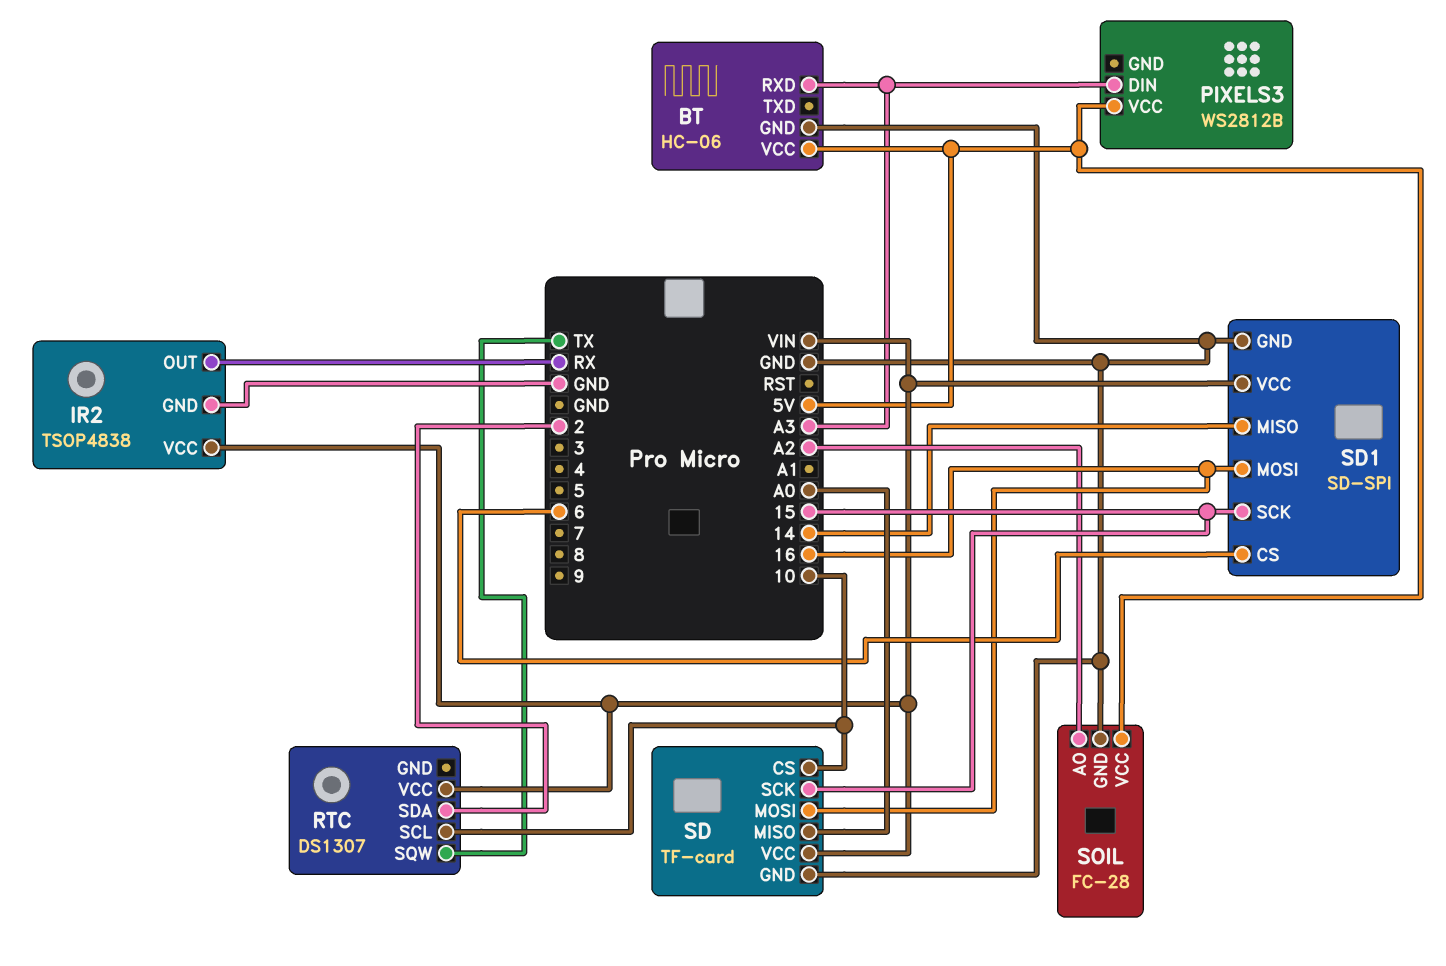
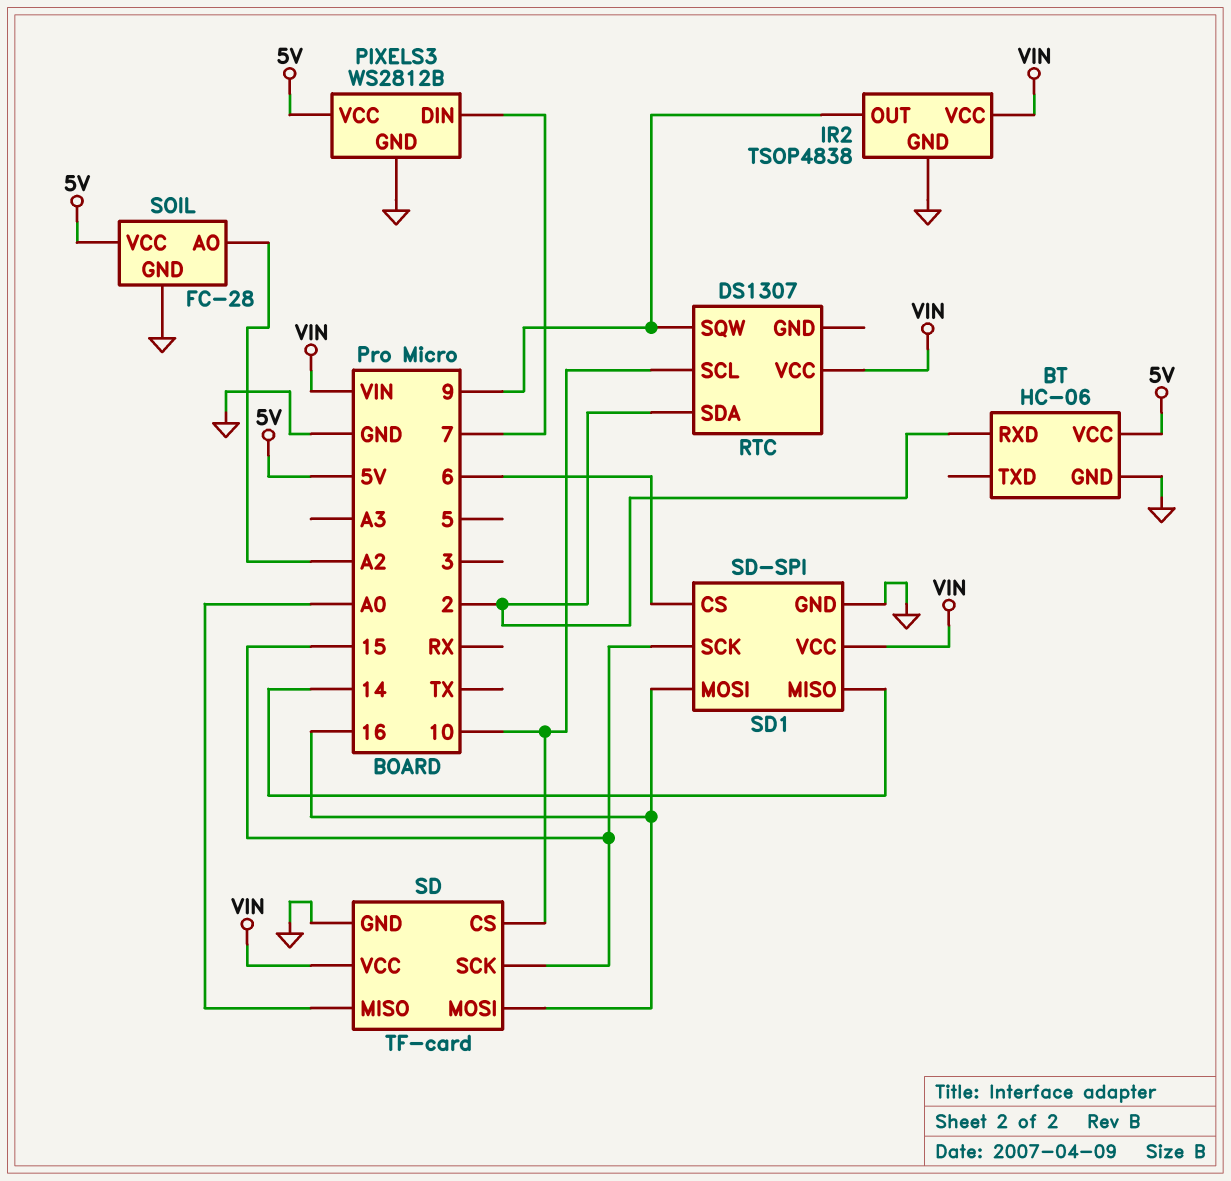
BT pin RXD: A3 -> 2
IR2 pin OUT: RX -> 9
PIXELS3 pin DIN: A3 -> 7
PIXELS3 pin GND: none -> GND
RTC pin SQW: TX -> 9

